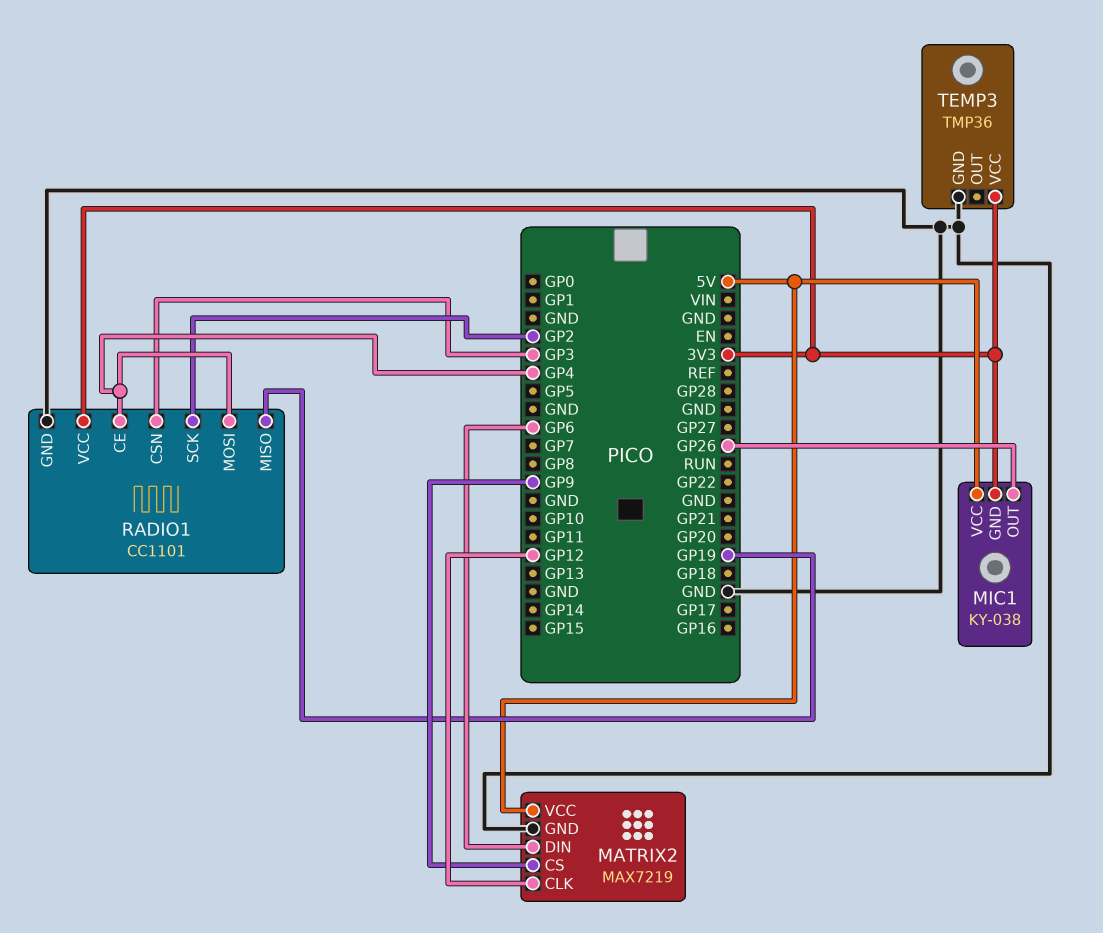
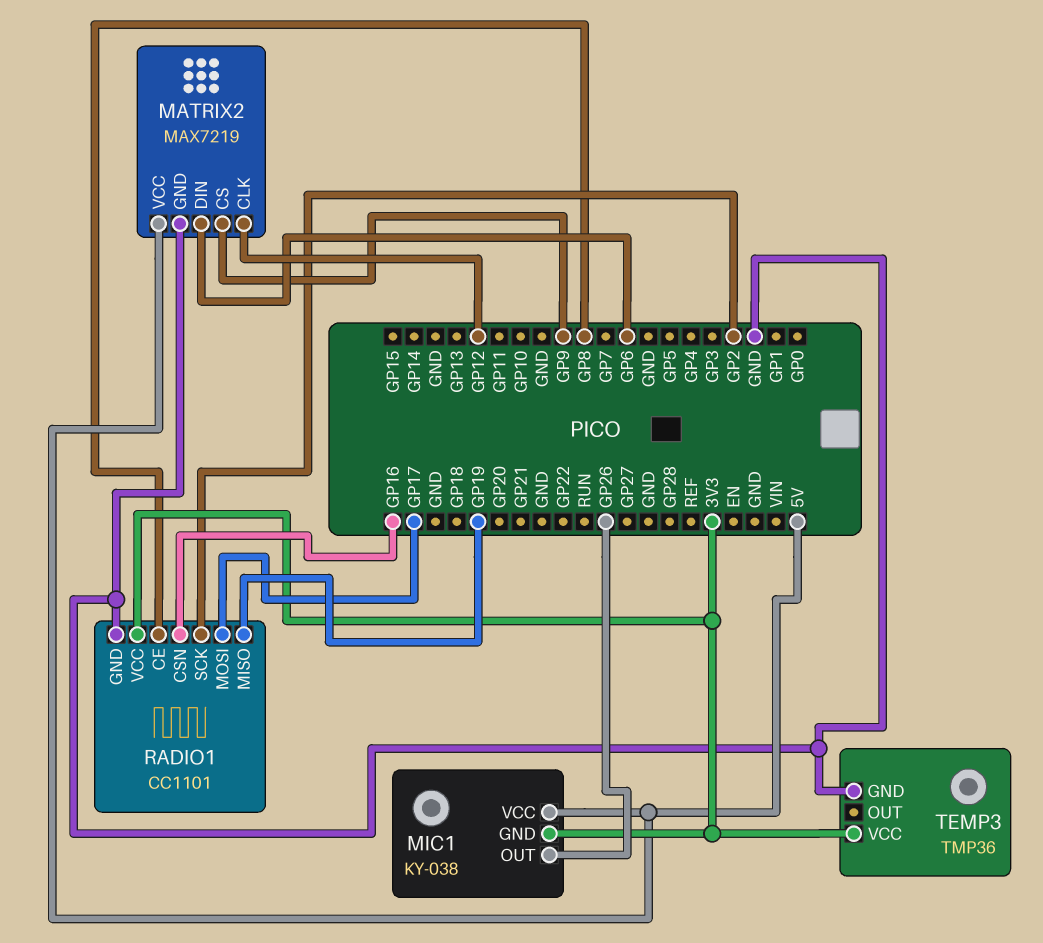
RADIO1 pin CE: GP4 -> GP8
RADIO1 pin CSN: GP3 -> GP16
RADIO1 pin MOSI: GP4 -> GP17

